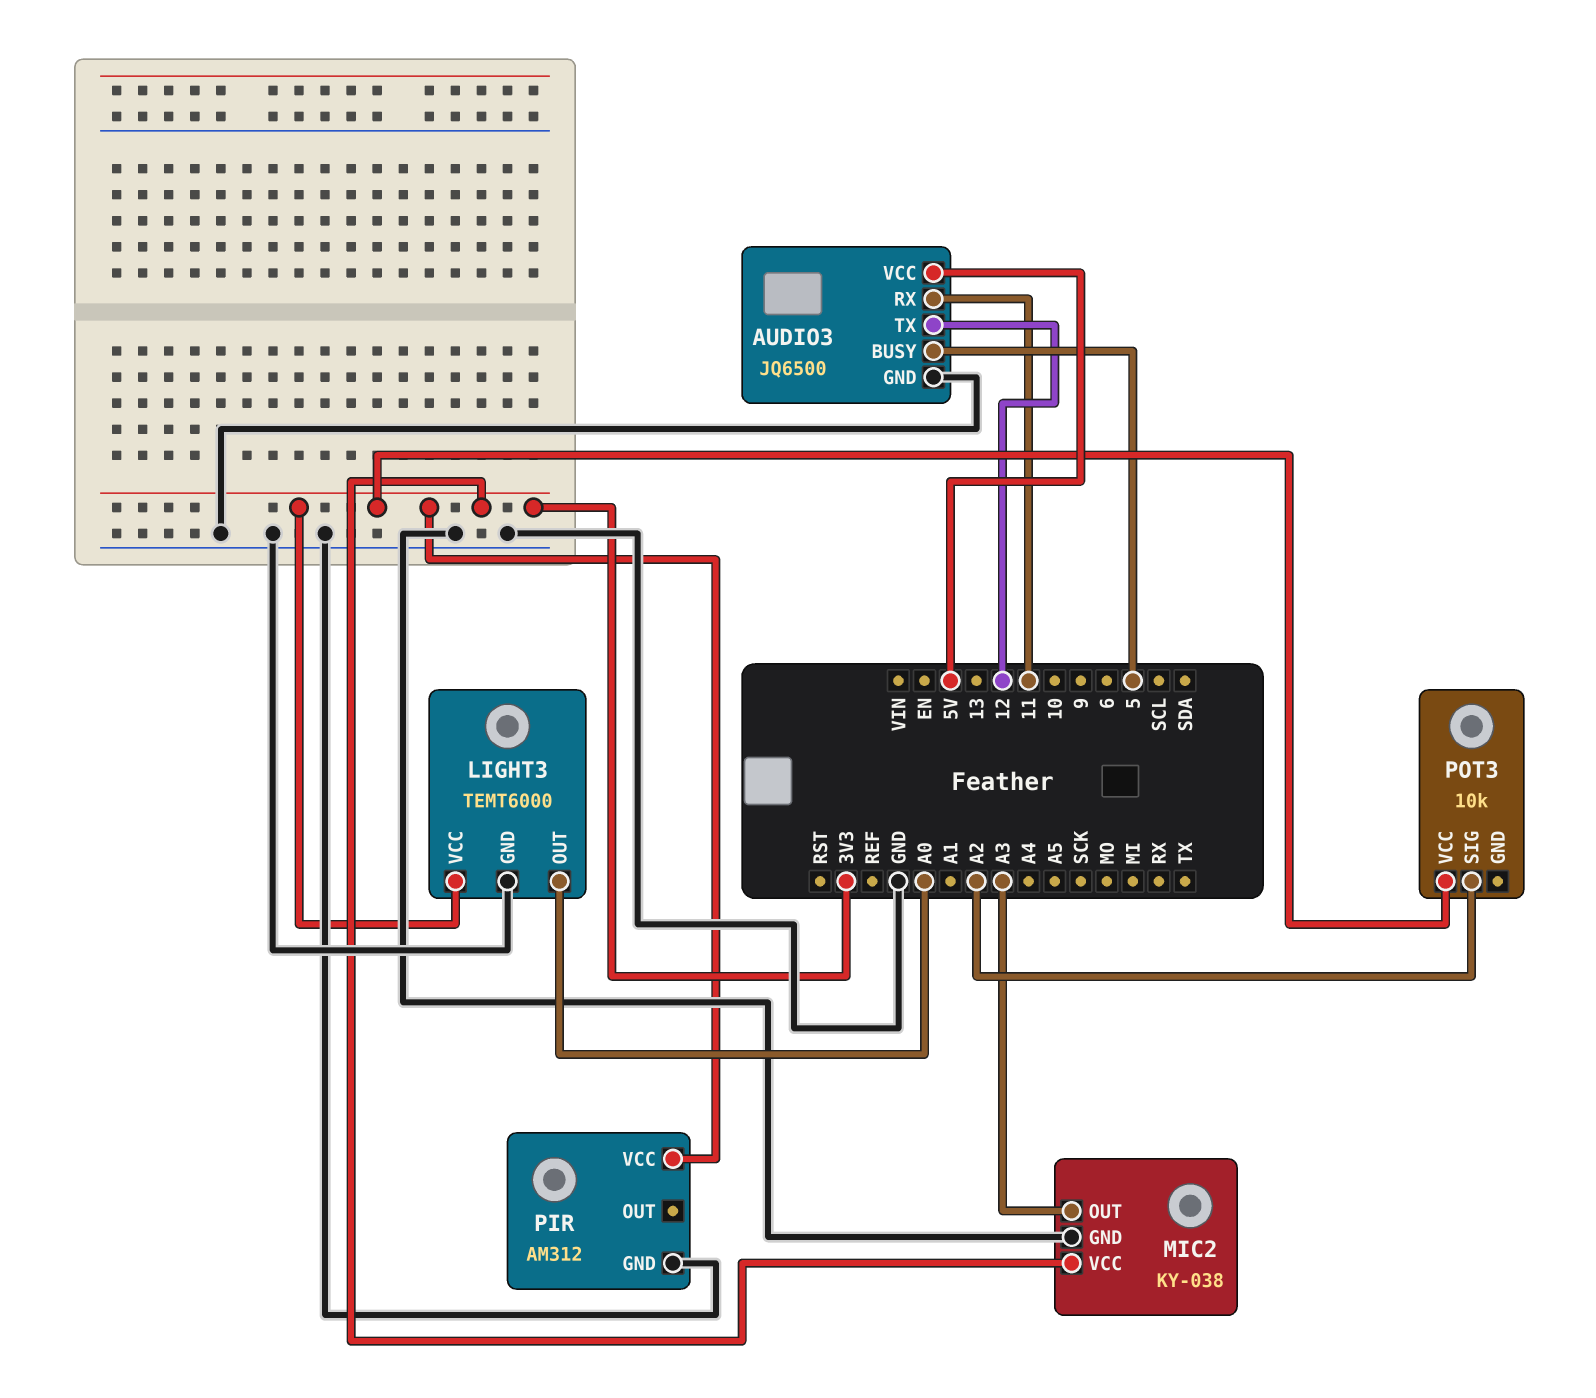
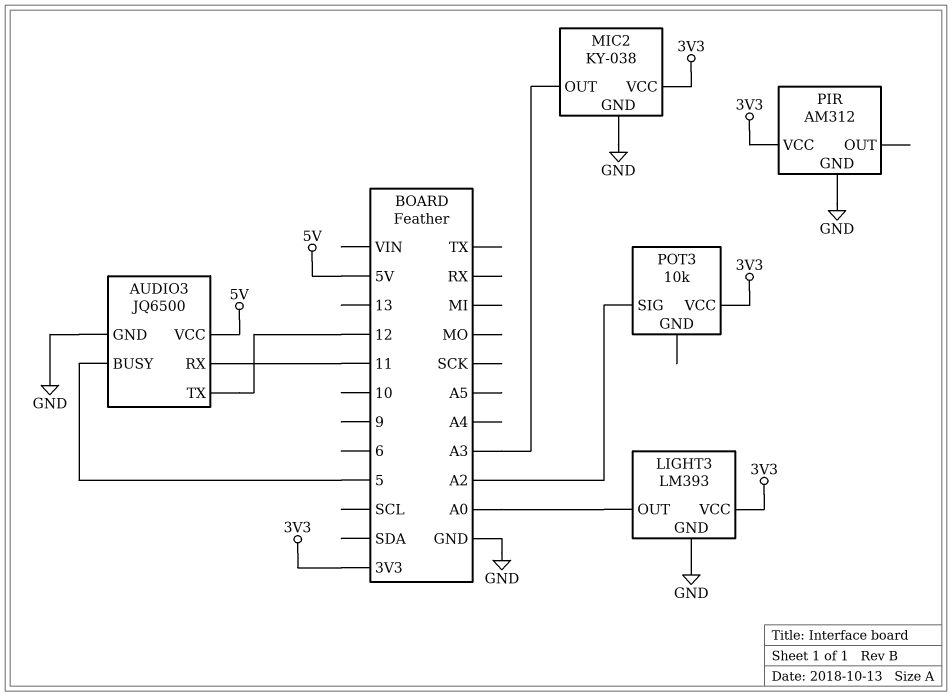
LIGHT3: TEMT6000 -> LM393

